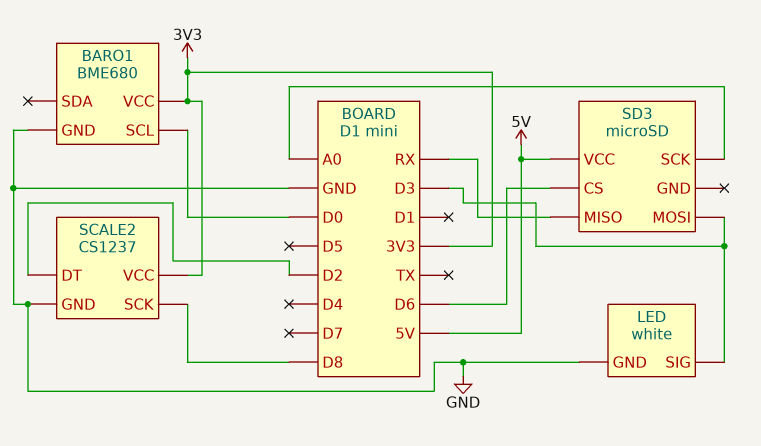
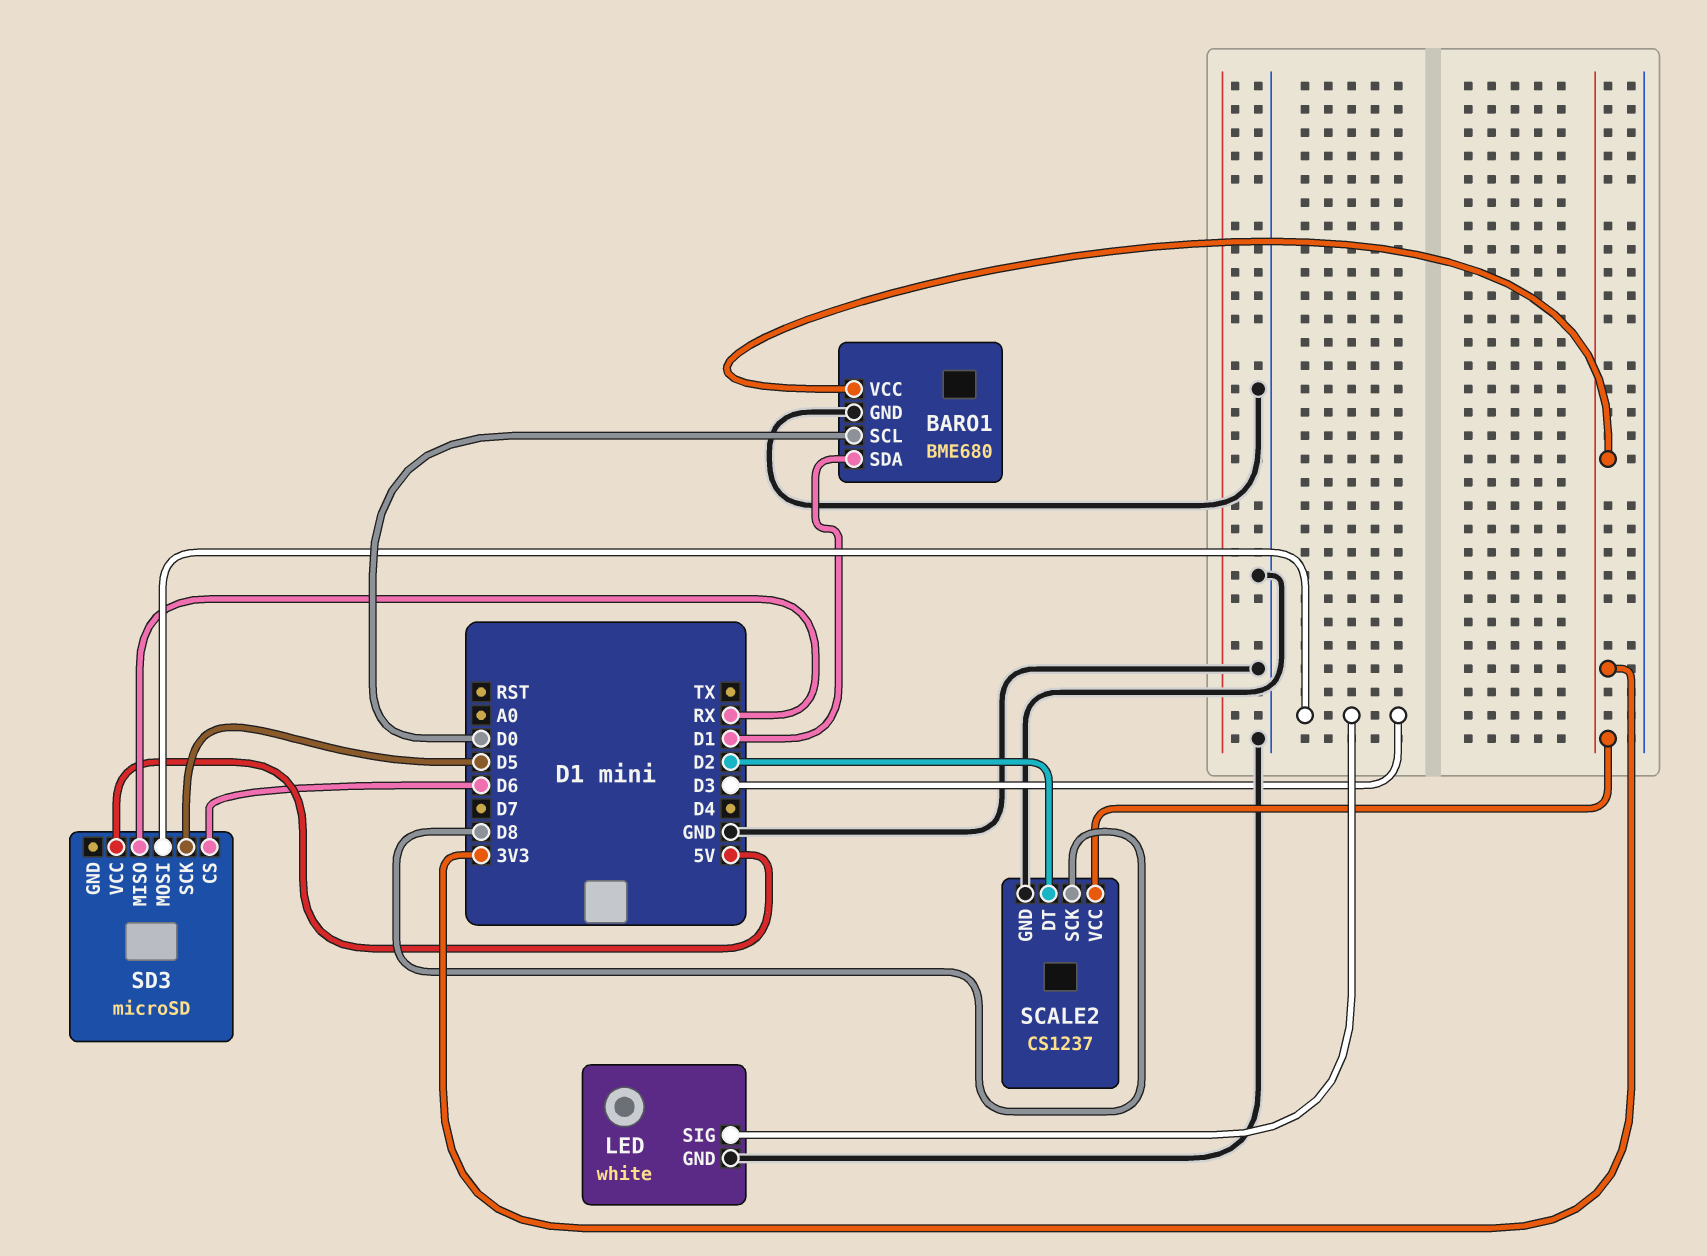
BARO1 pin SDA: none -> D1
SD3 pin SCK: A0 -> D5

